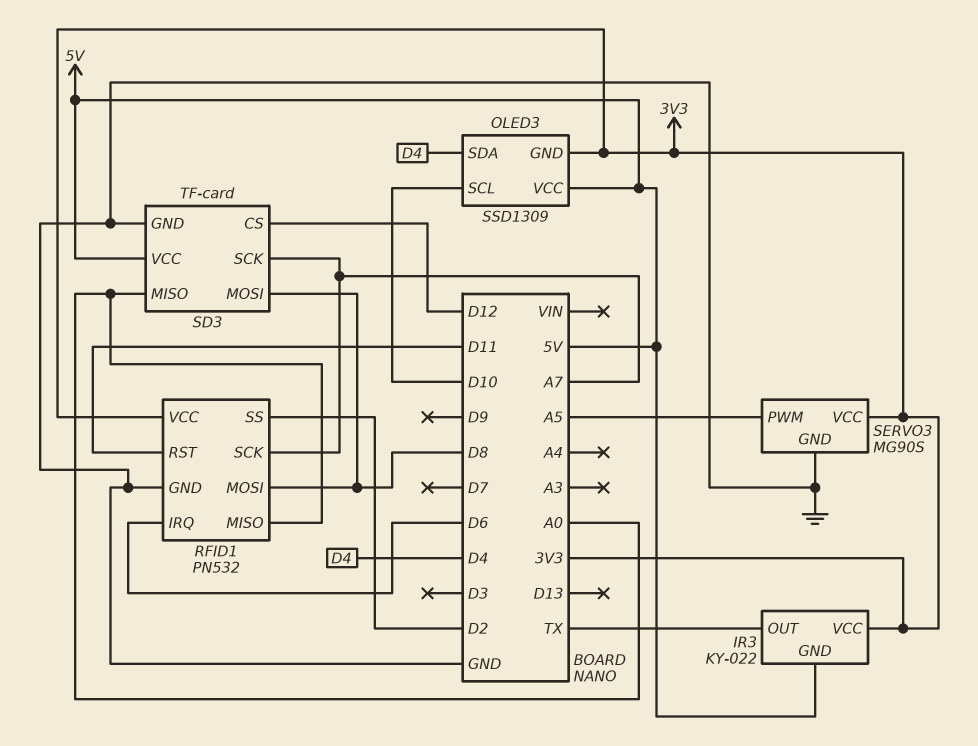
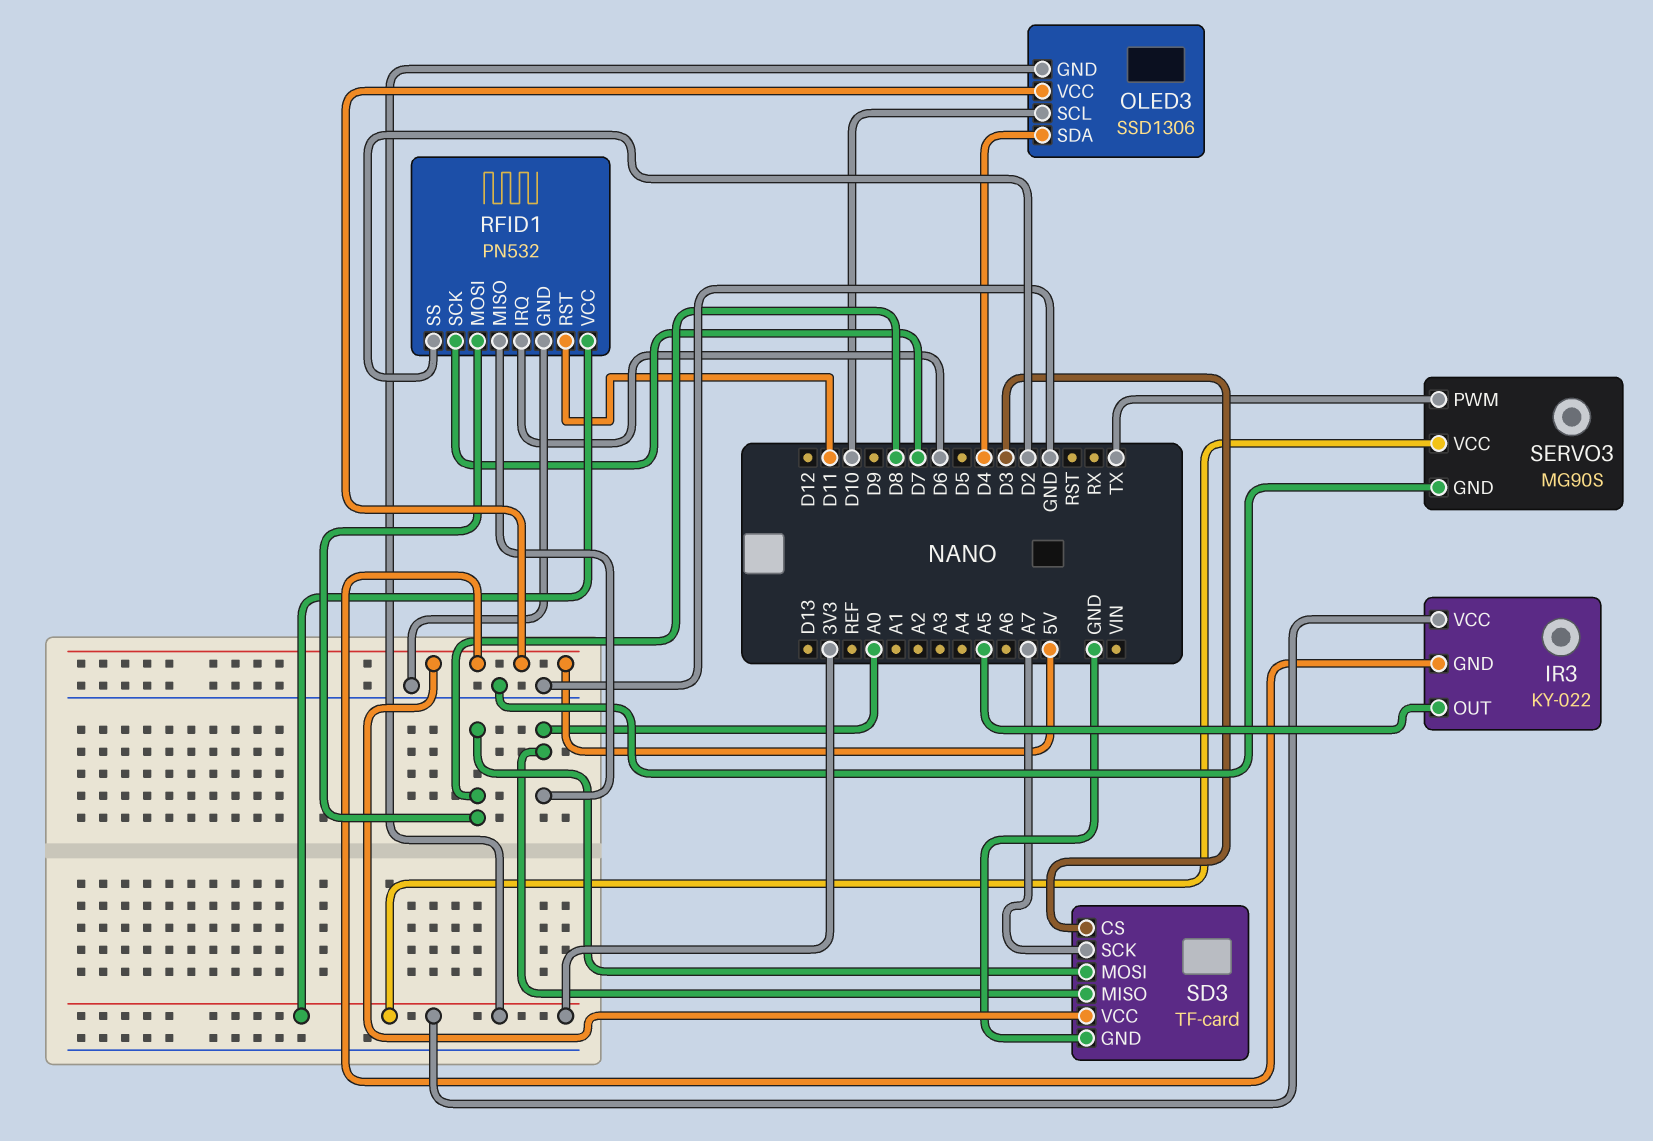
IR3 pin OUT: TX -> A5
OLED3: SSD1309 -> SSD1306
RFID1 pin SCK: A7 -> D7
SD3 pin CS: D12 -> D3
SERVO3 pin PWM: A5 -> TX

